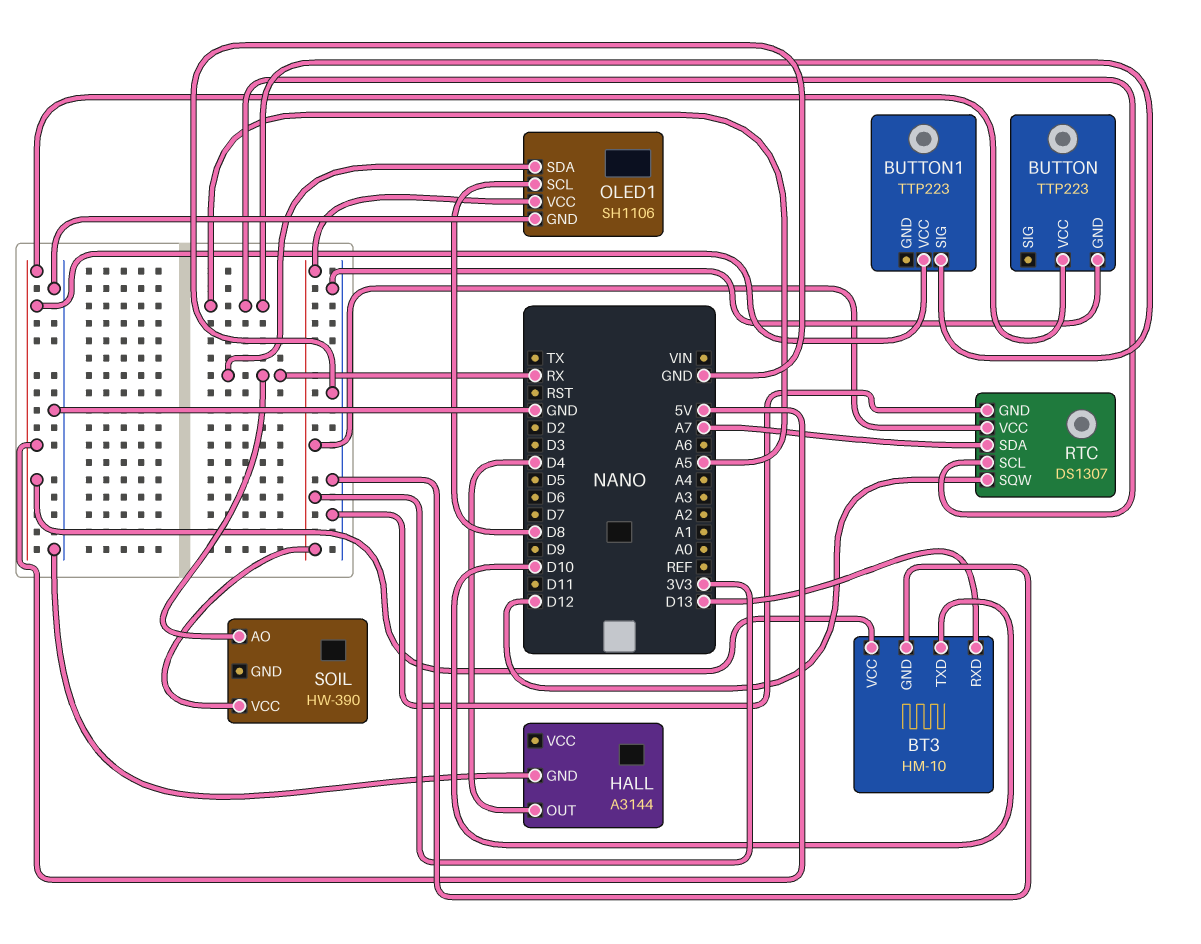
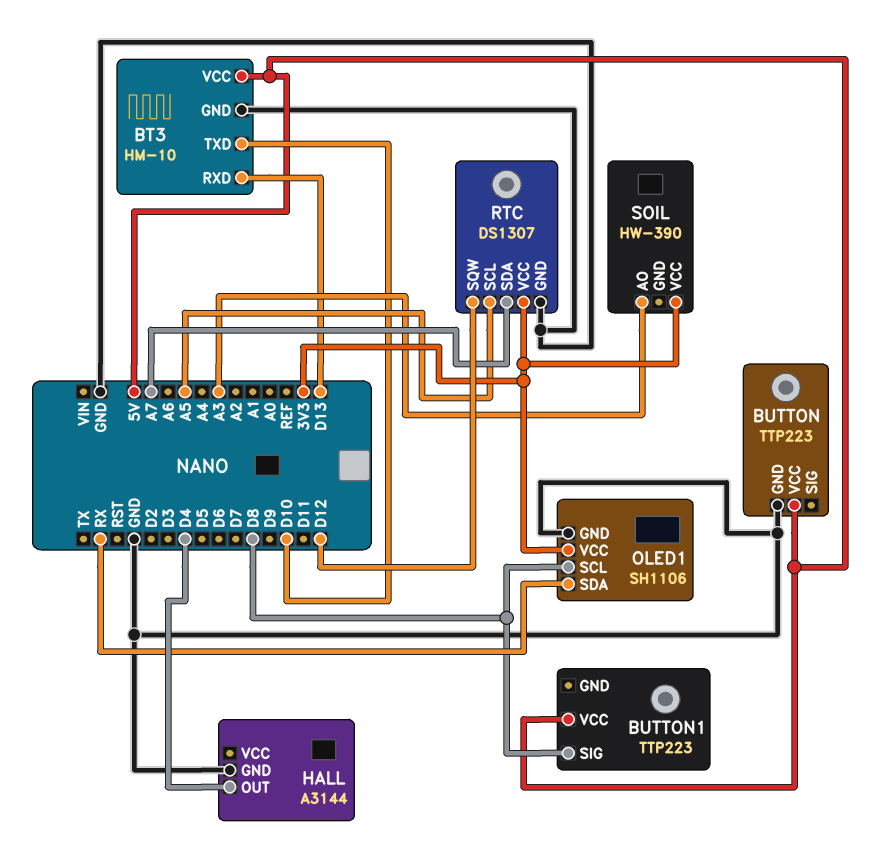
BUTTON1 pin SIG: A5 -> D8
SOIL pin AO: RX -> A3

